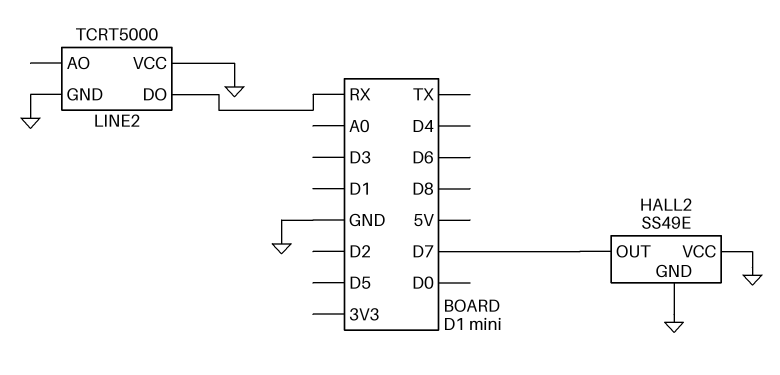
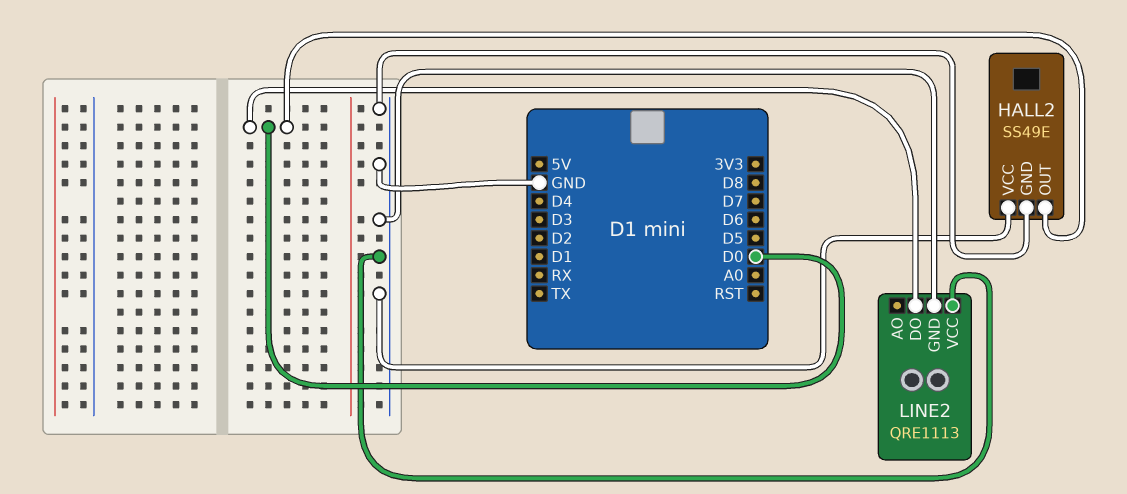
HALL2 pin OUT: D7 -> D0
LINE2: TCRT5000 -> QRE1113
LINE2 pin DO: RX -> D0

